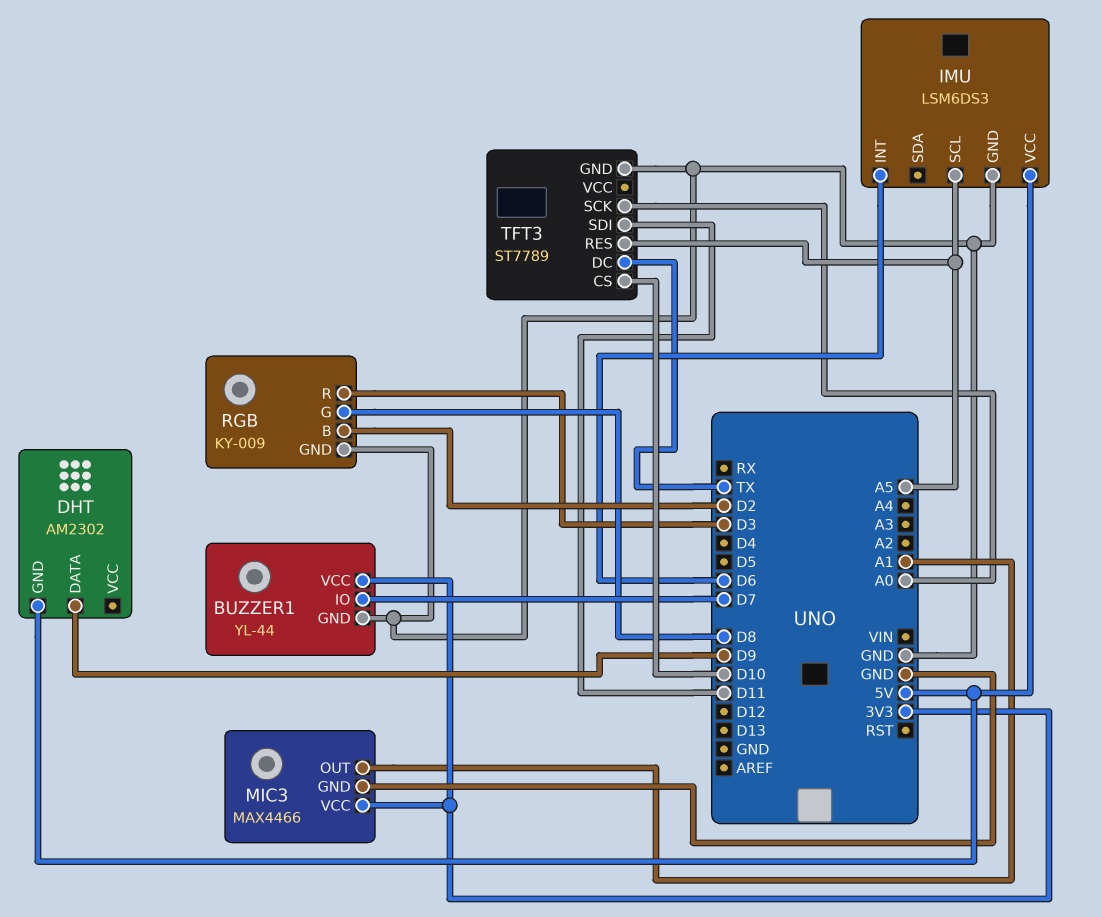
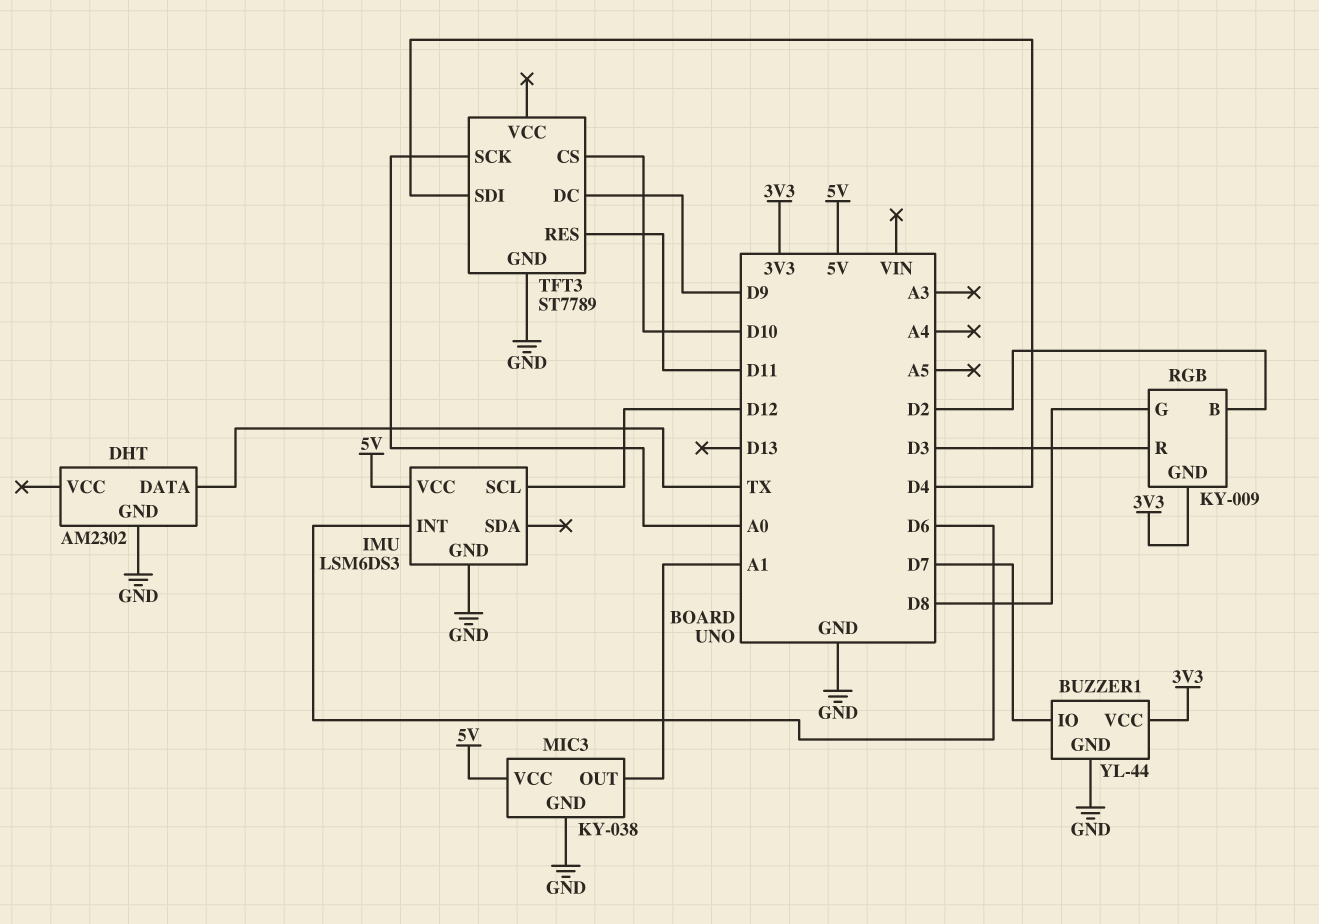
DHT pin DATA: D9 -> TX
DHT pin GND: 5V -> GND
IMU pin SCL: A5 -> D12
MIC3: MAX4466 -> KY-038
MIC3 pin VCC: 3V3 -> 5V
RGB pin GND: GND -> 3V3
TFT3 pin DC: TX -> D9
TFT3 pin RES: A5 -> D11
TFT3 pin SDI: D11 -> D4

